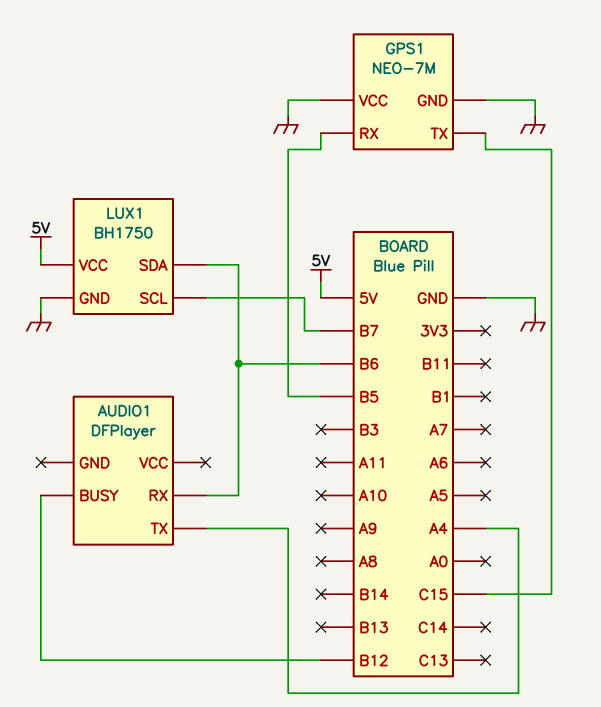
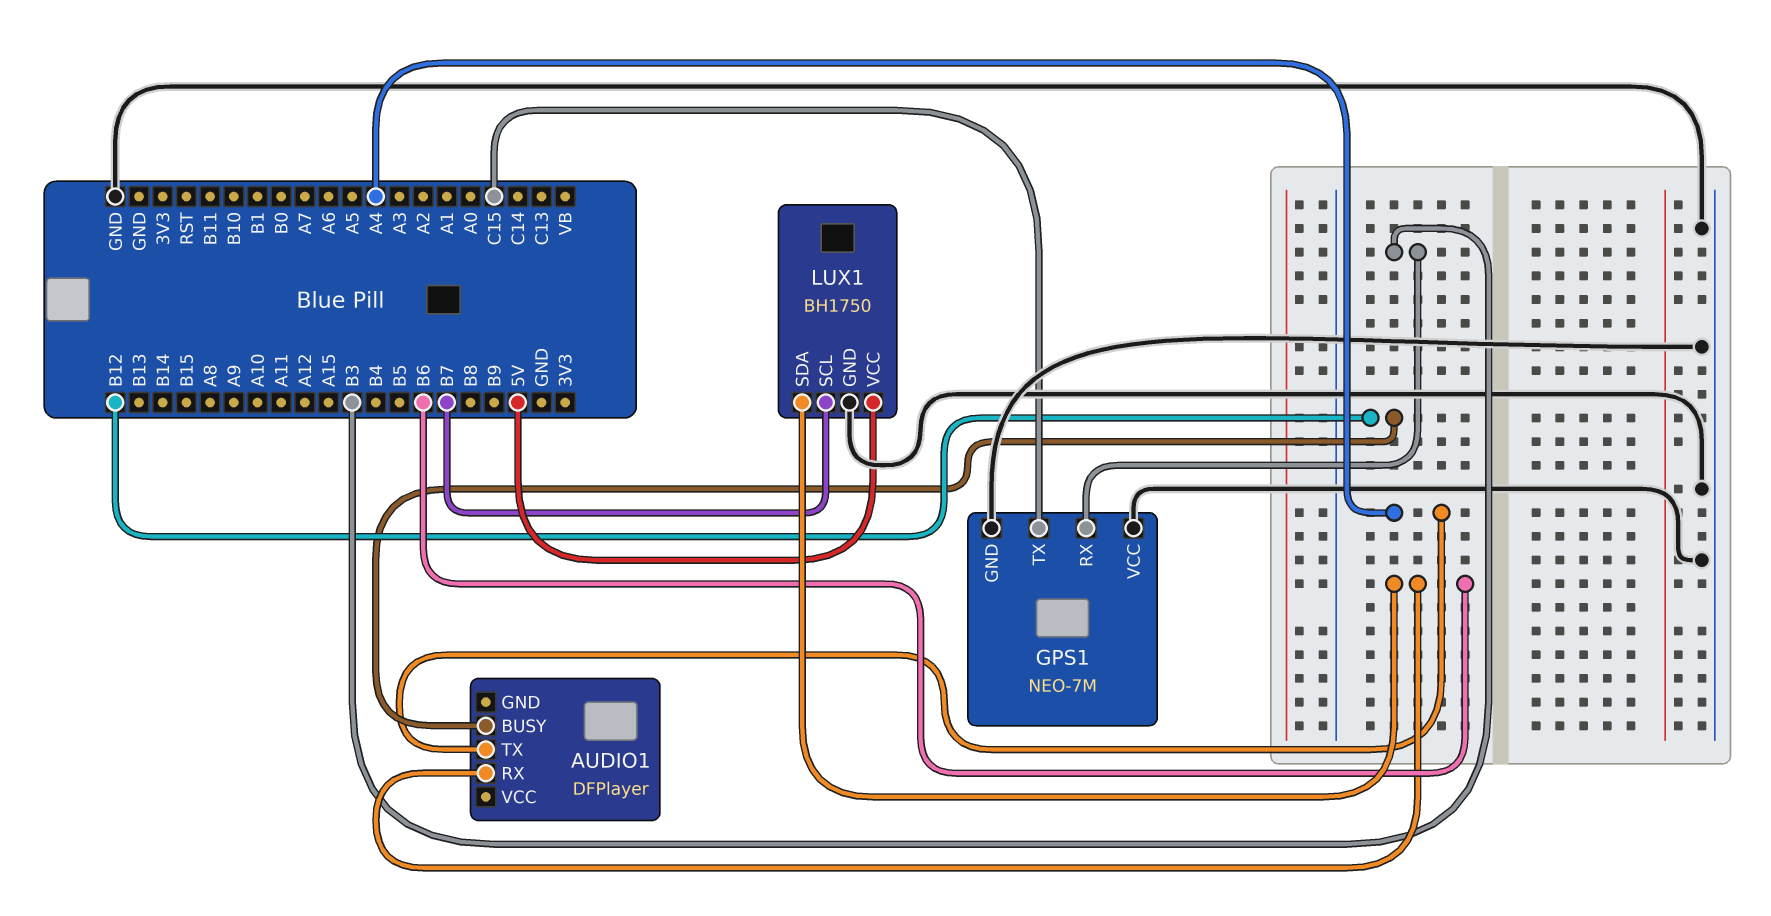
GPS1 pin RX: B5 -> B3

